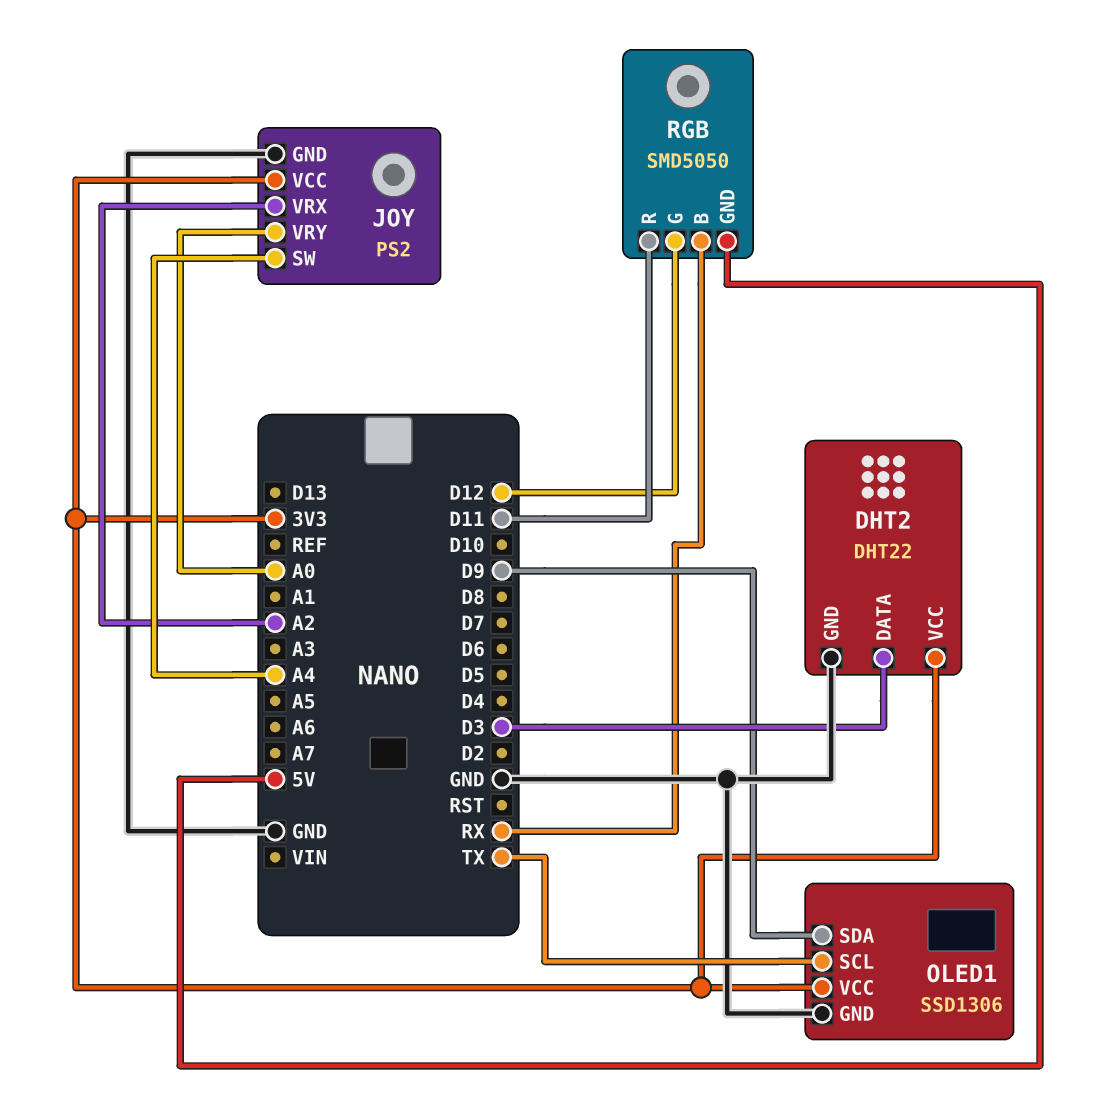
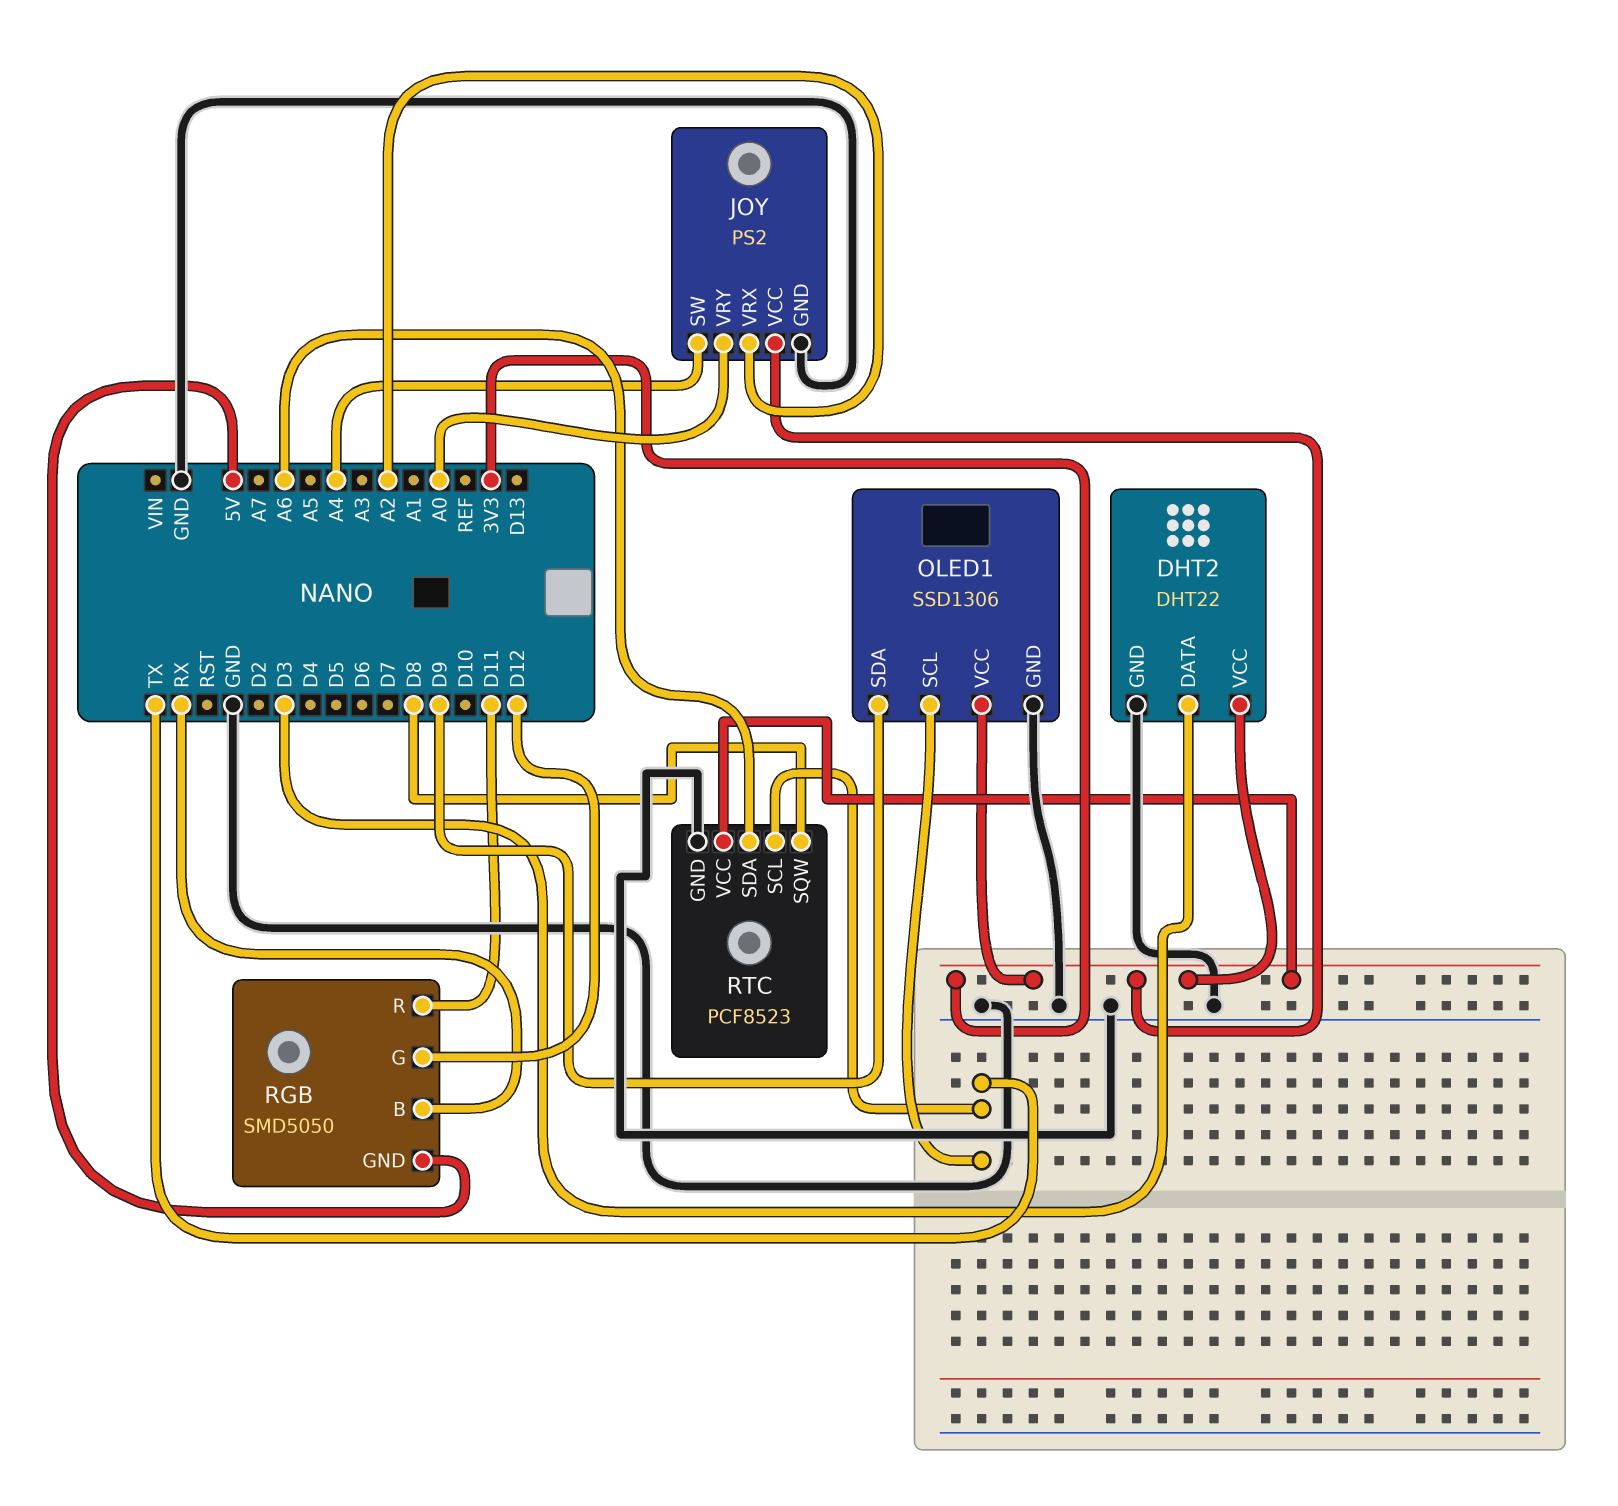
RTC: none -> PCF8523
RTC pin GND: none -> GND
RTC pin SCL: none -> TX
RTC pin SDA: none -> A6
RTC pin SQW: none -> D8
RTC pin VCC: none -> 3V3

